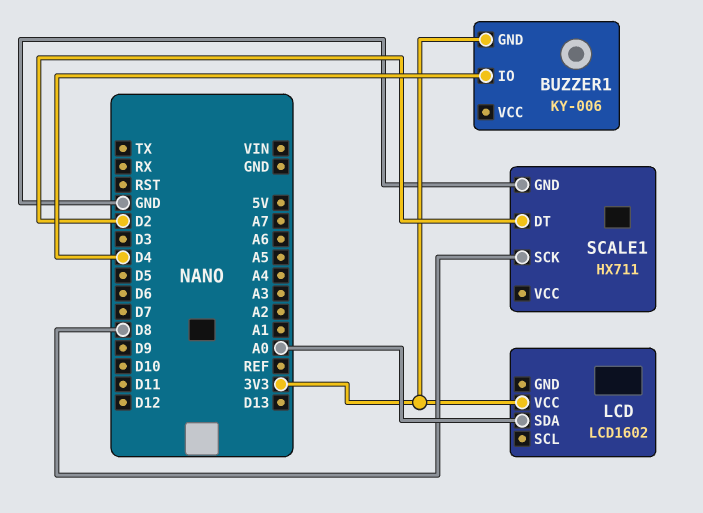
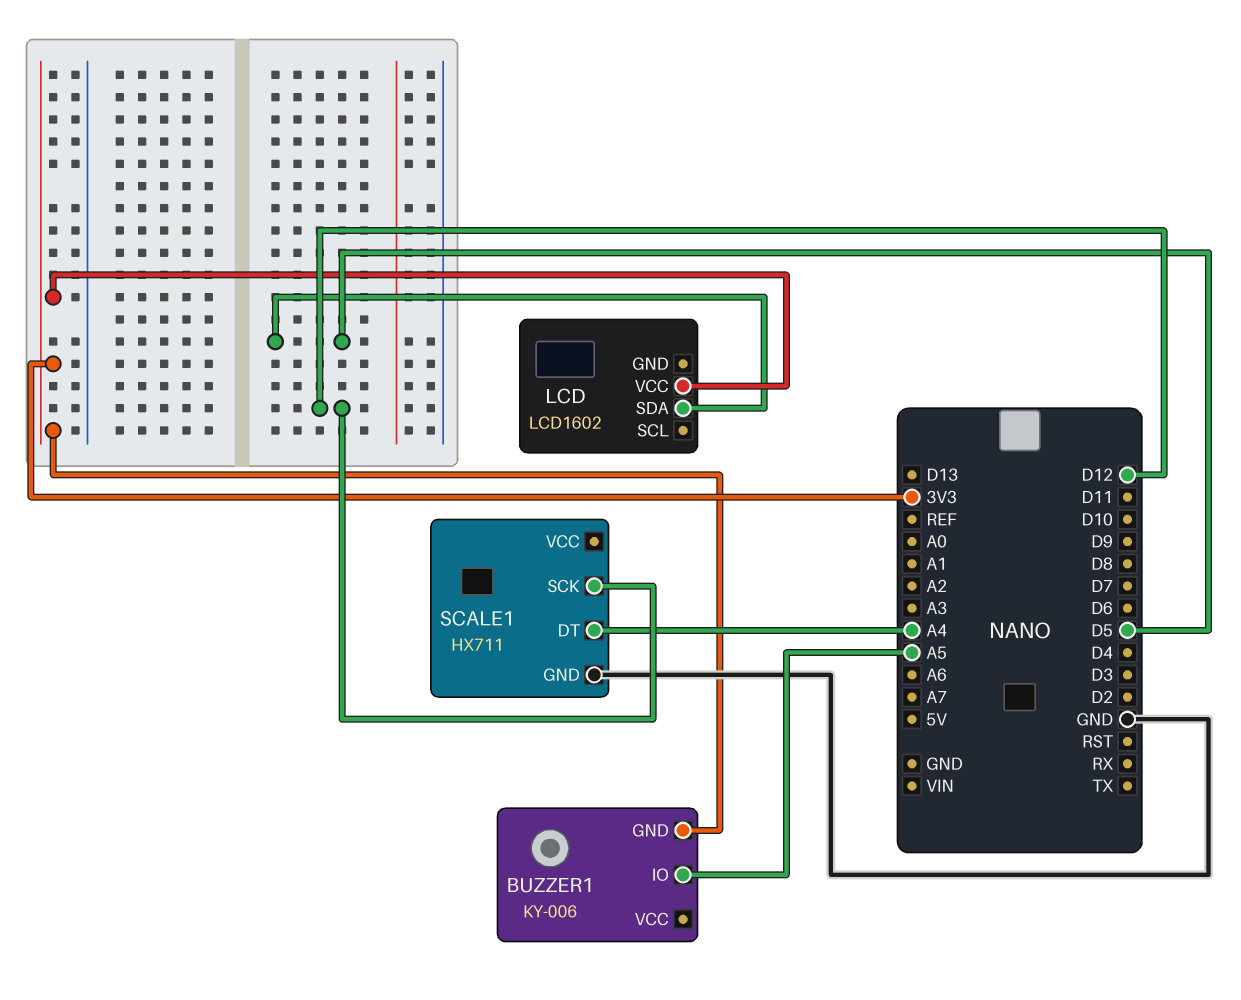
BUZZER1 pin IO: D4 -> A5
LCD pin SDA: A0 -> D5
SCALE1 pin DT: D2 -> A4
SCALE1 pin SCK: D8 -> D12

